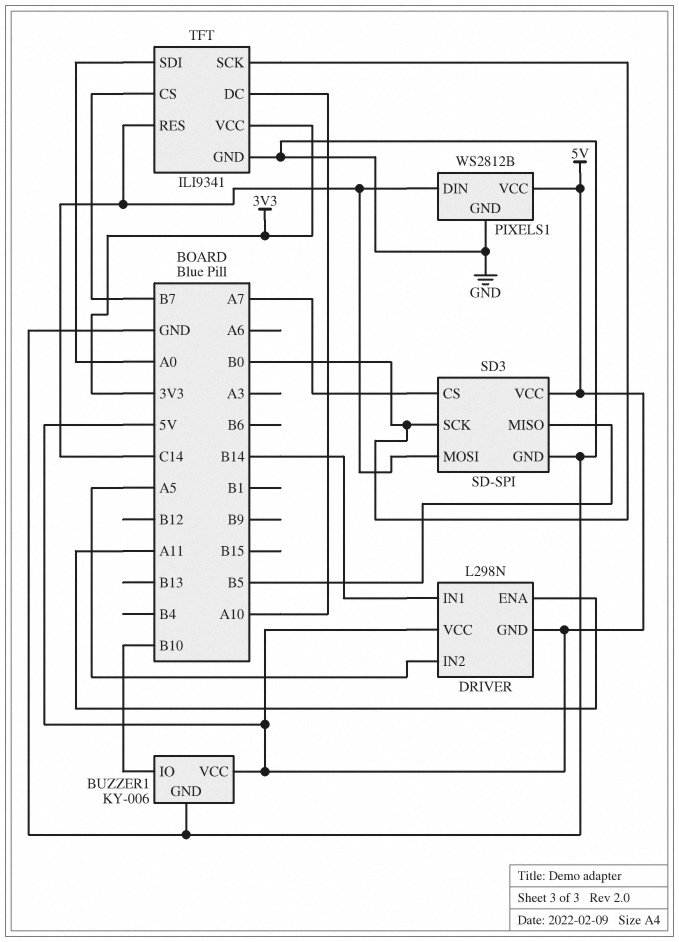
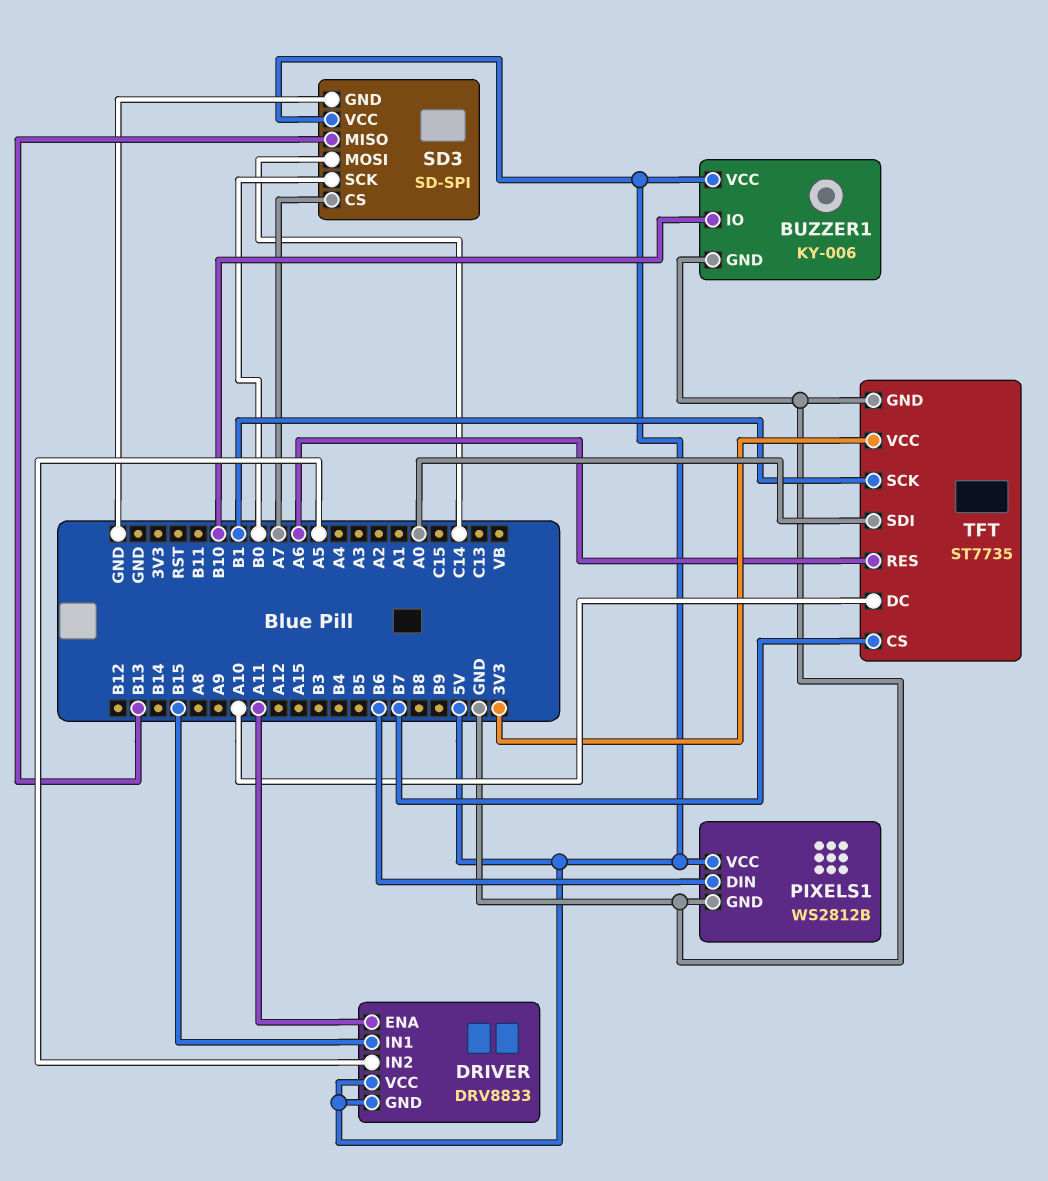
DRIVER: L298N -> DRV8833
DRIVER pin IN1: B14 -> B15
PIXELS1 pin DIN: C14 -> B6
SD3 pin MISO: B5 -> B13
TFT: ILI9341 -> ST7735
TFT pin RES: C14 -> A6
TFT pin SCK: B0 -> B1

